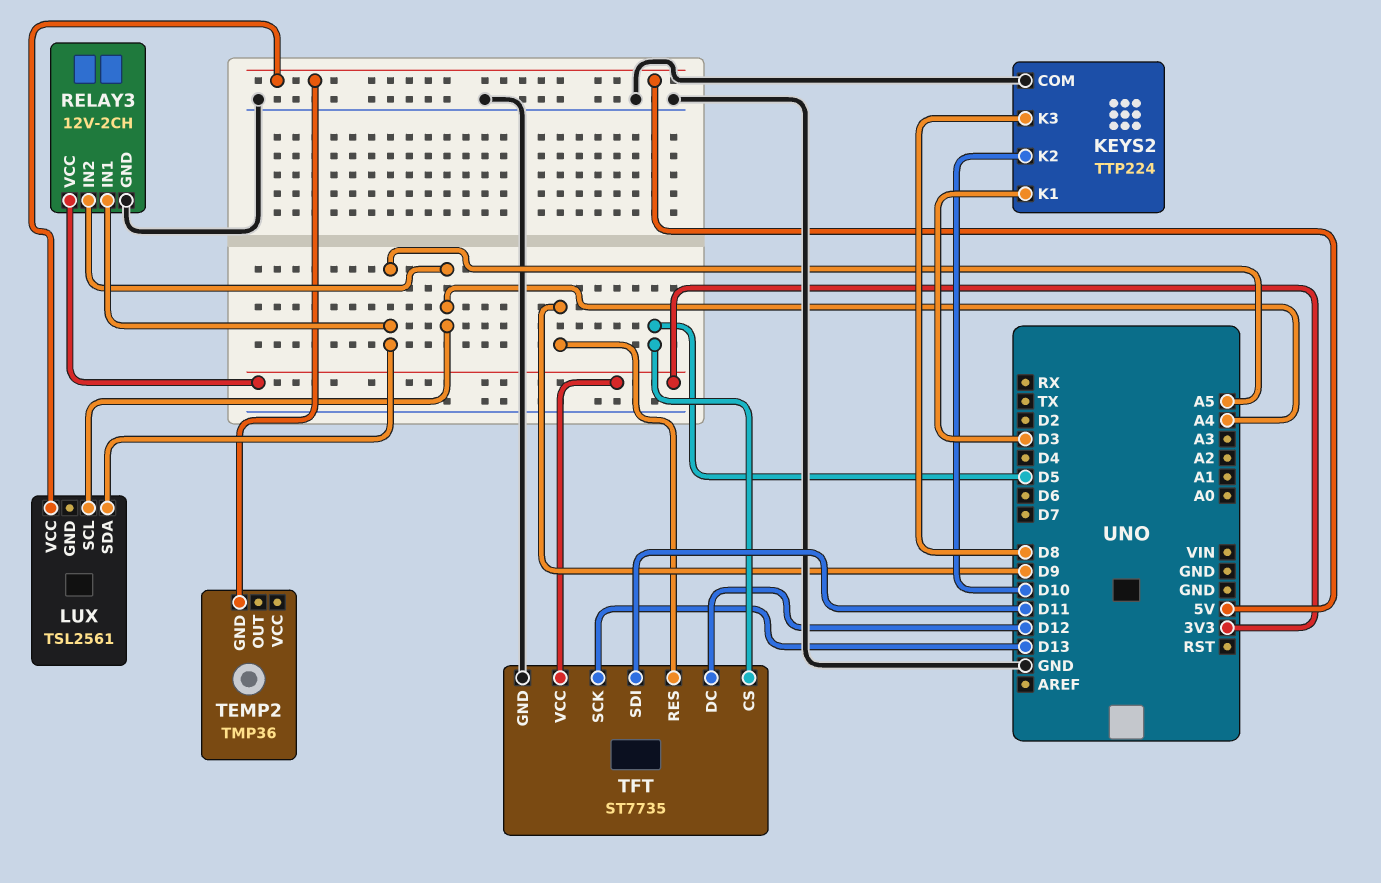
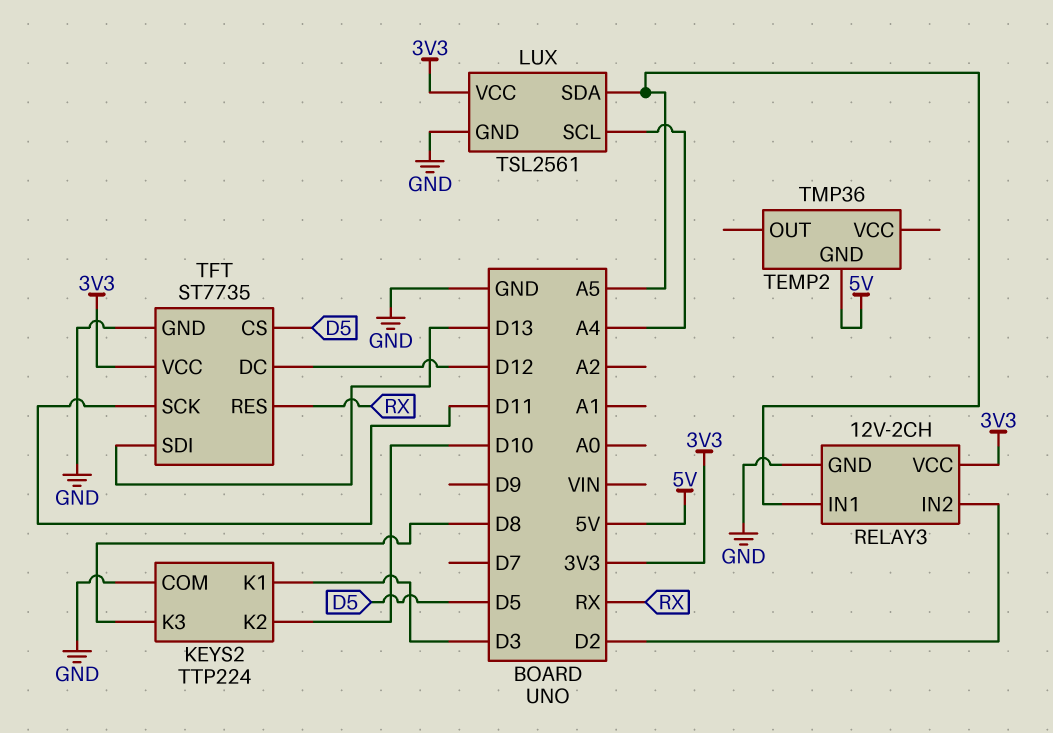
LUX pin GND: none -> GND
LUX pin VCC: 5V -> 3V3
RELAY3 pin IN2: A4 -> D2
TFT pin RES: D9 -> RX
TFT pin SCK: D13 -> D11
TFT pin SDI: D11 -> D13

